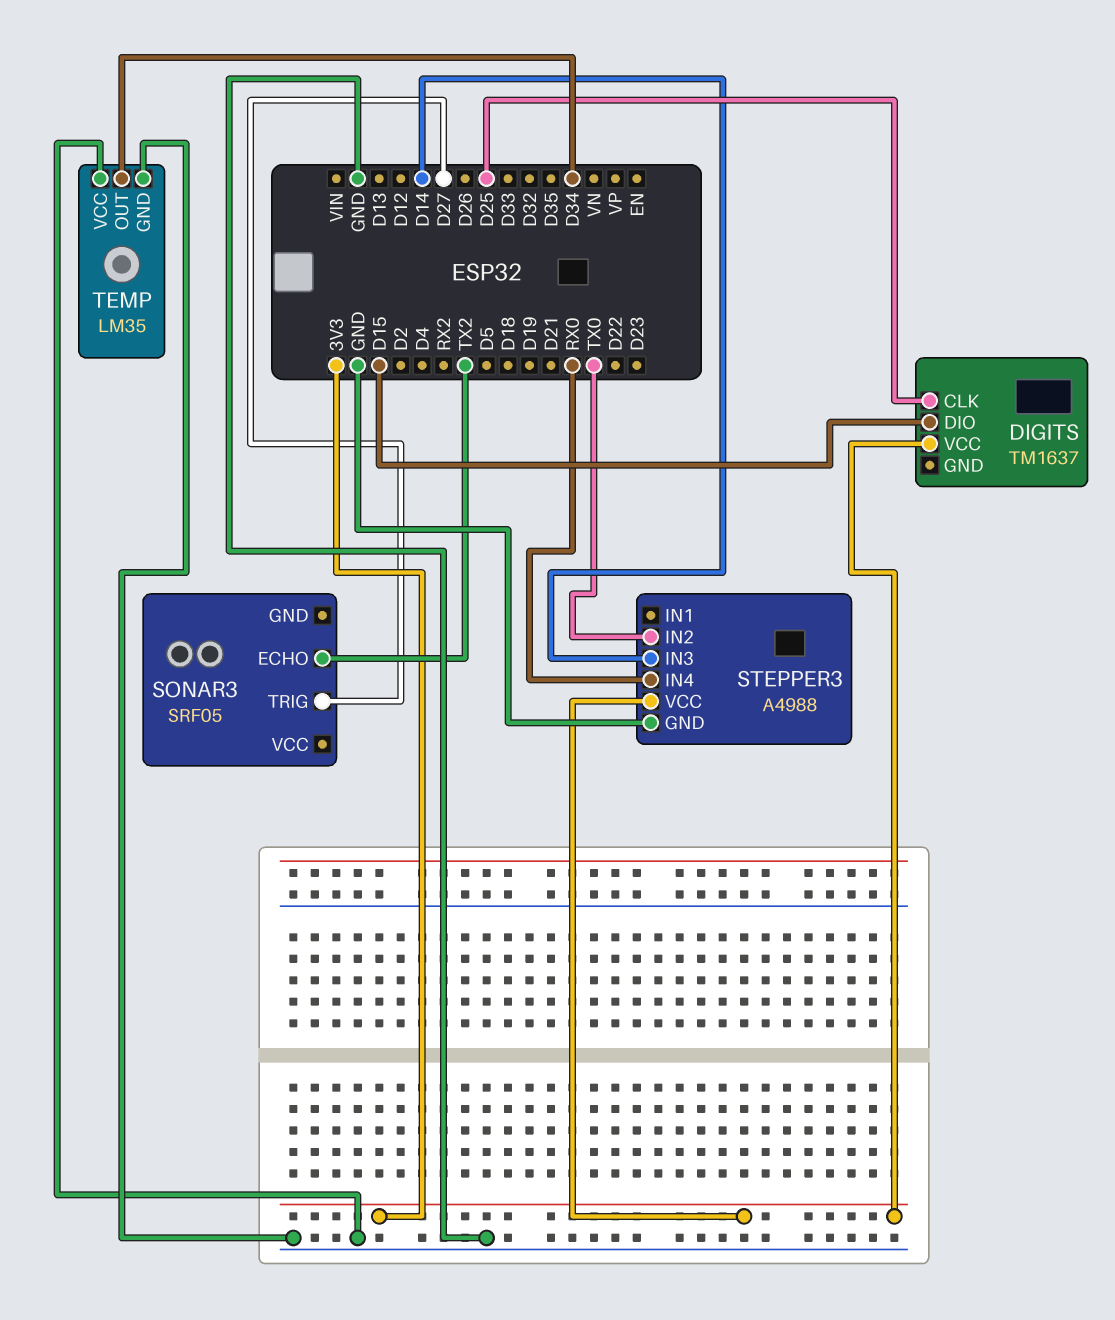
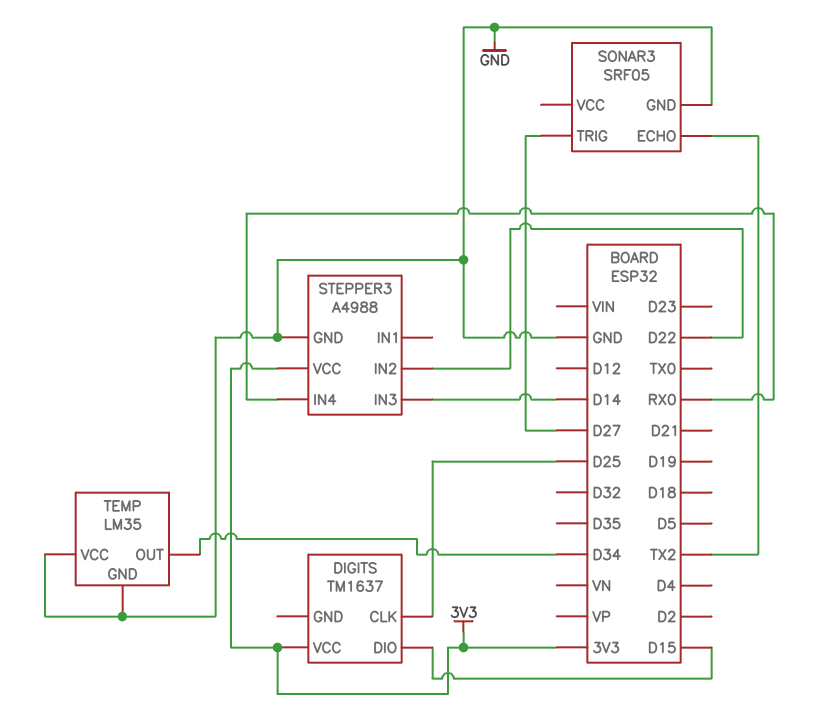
SONAR3 pin GND: none -> GND
STEPPER3 pin IN2: TX0 -> D22

